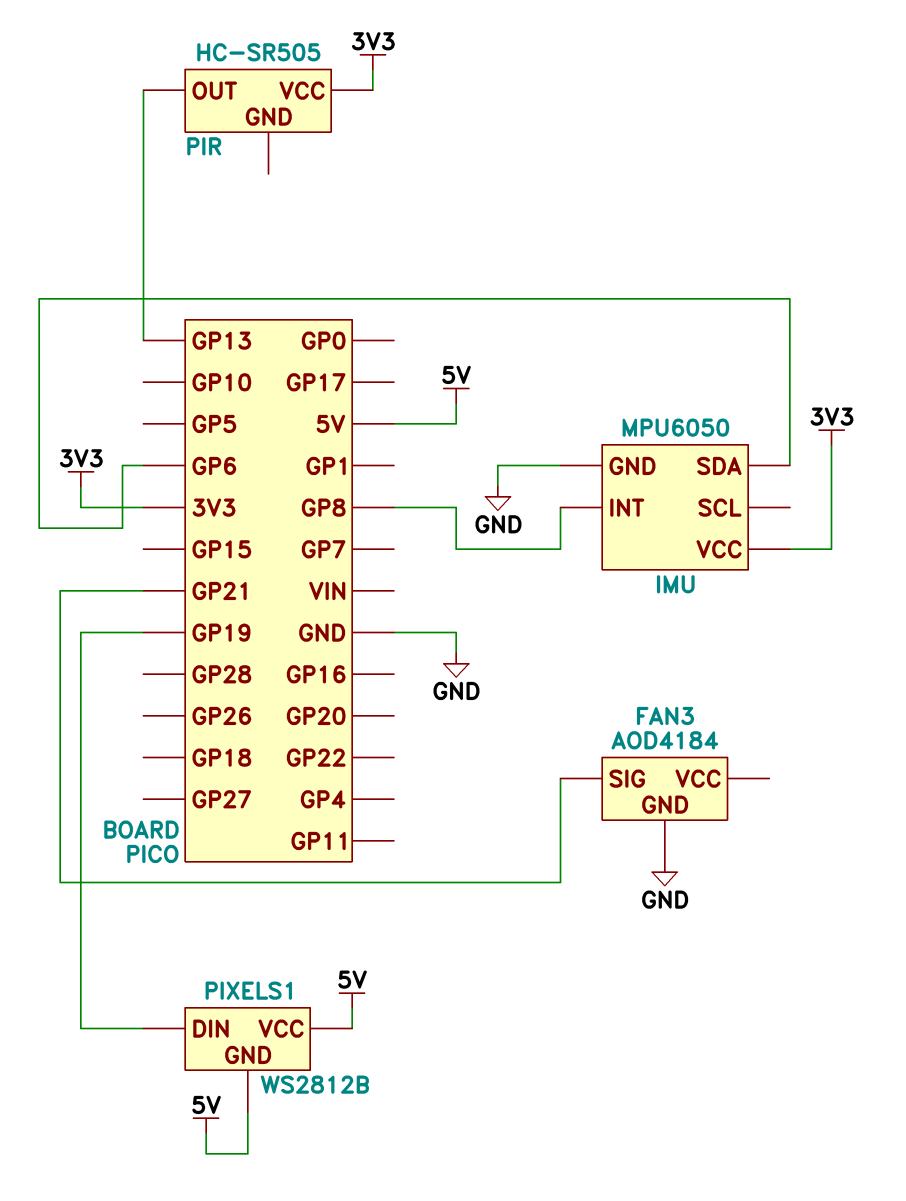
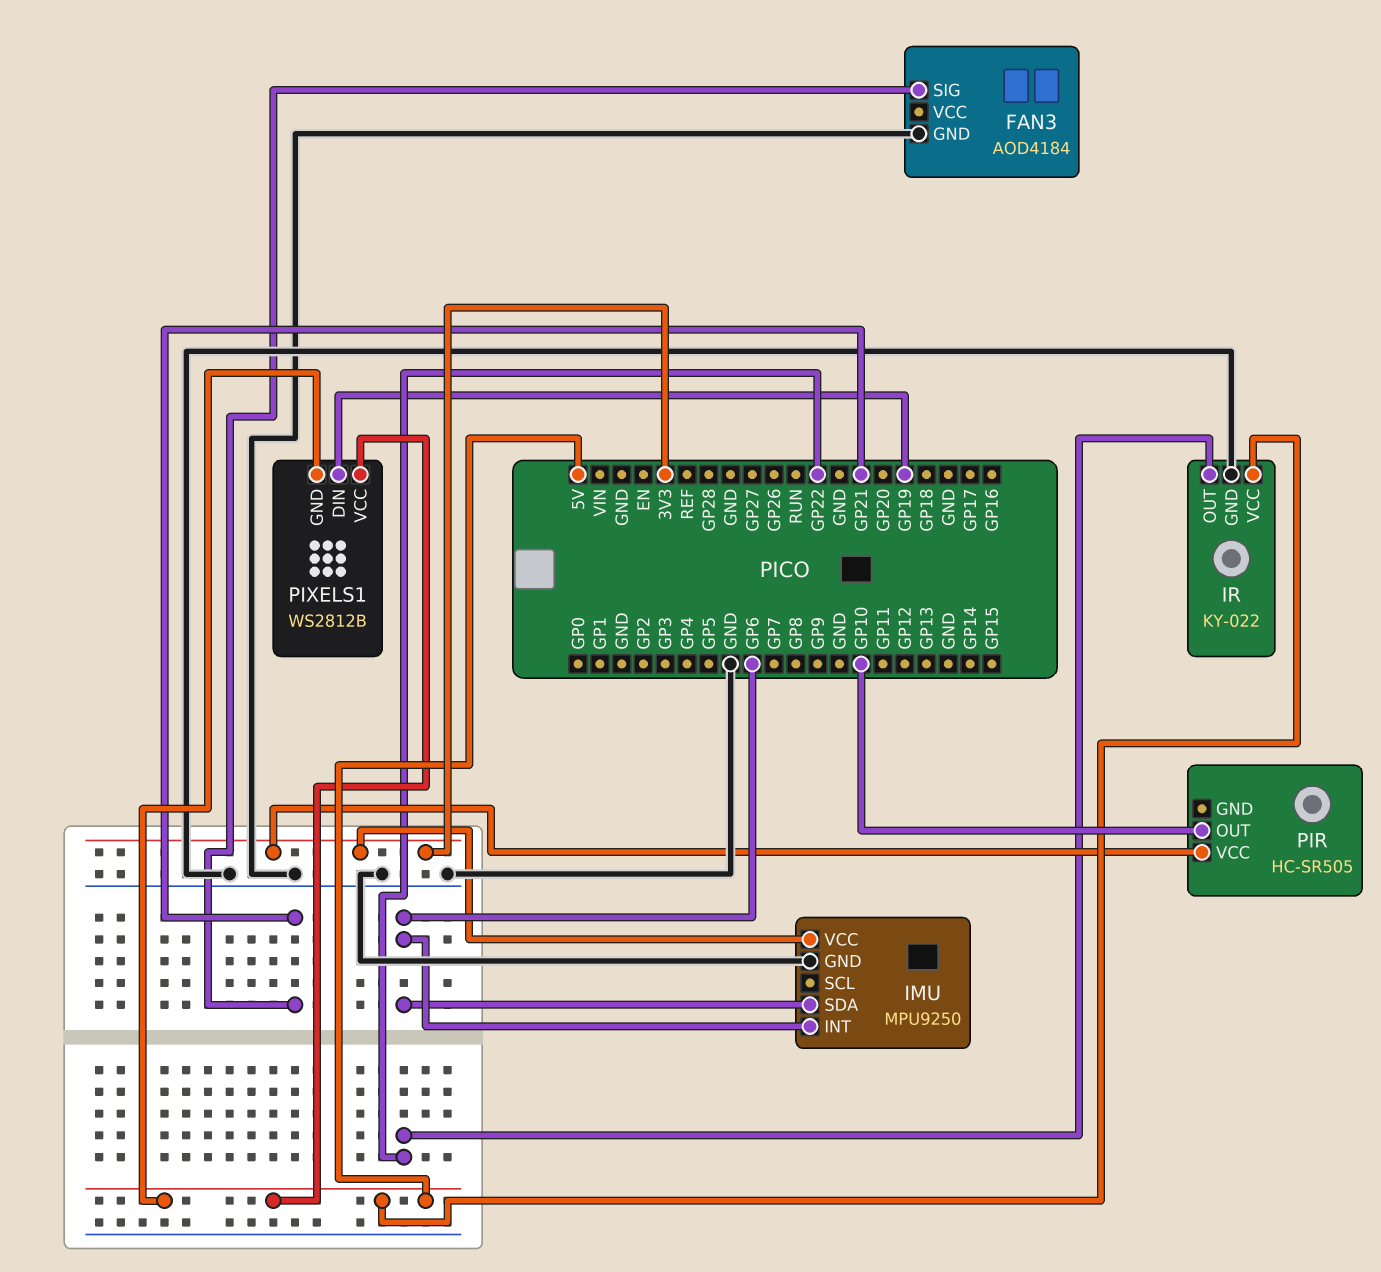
IMU: MPU6050 -> MPU9250
IMU pin INT: GP8 -> GP6
IR: none -> KY-022
IR pin GND: none -> GND
IR pin OUT: none -> GP22
IR pin VCC: none -> 5V
PIR pin OUT: GP13 -> GP10

